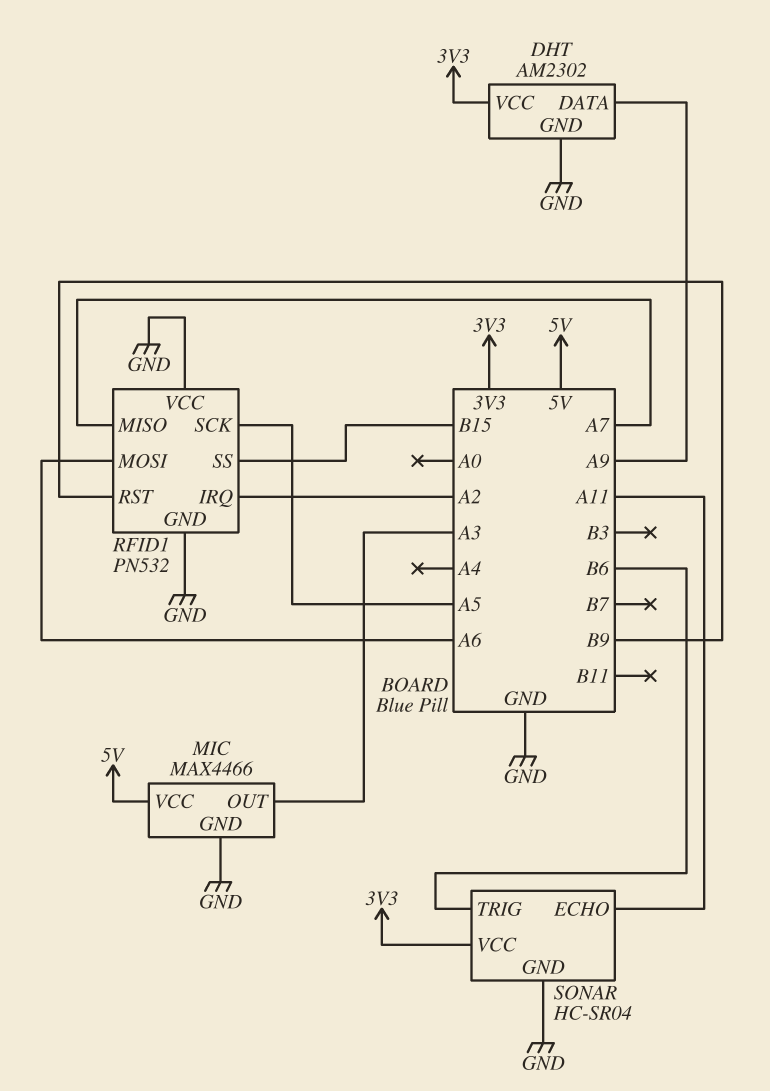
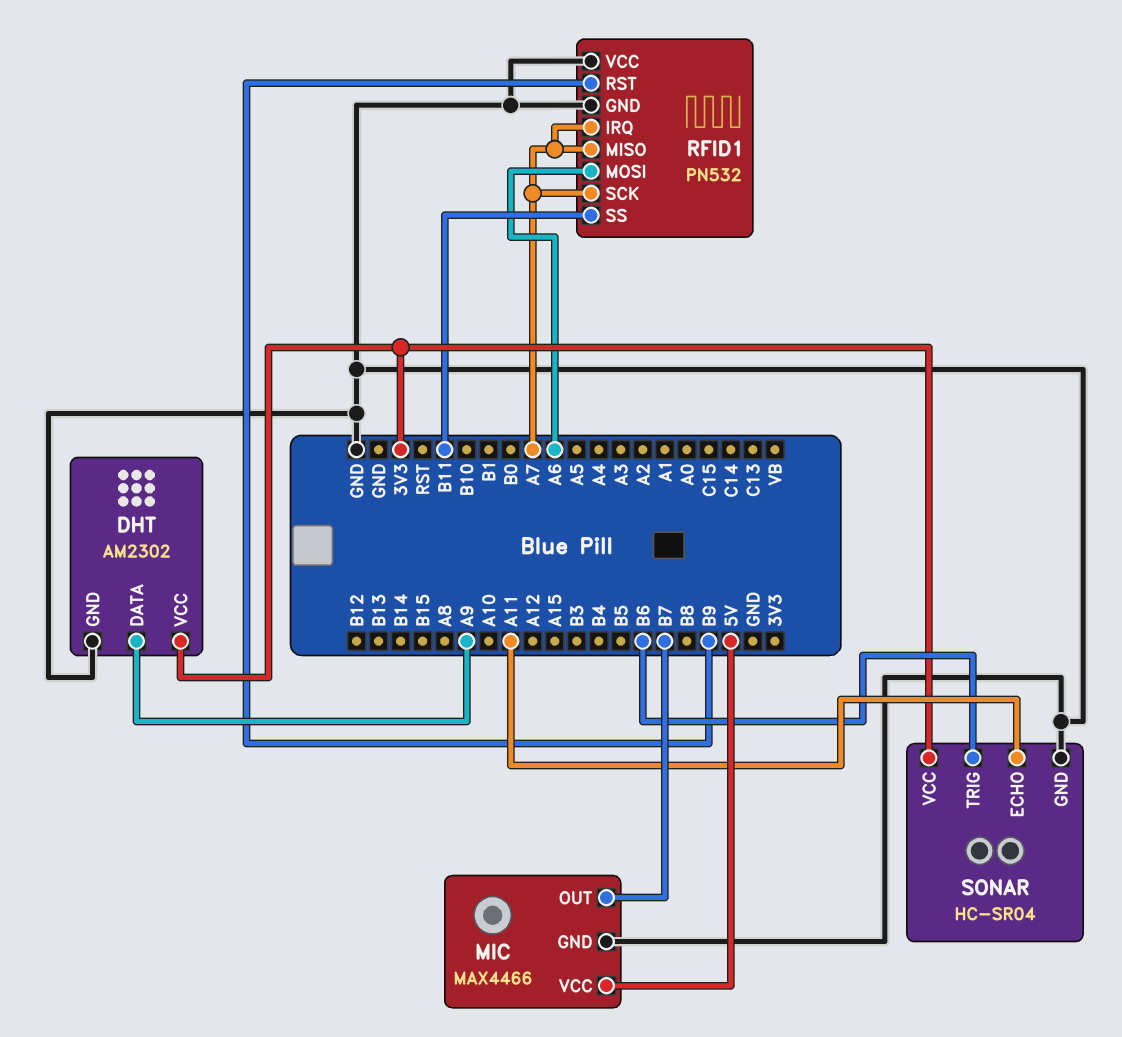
MIC pin OUT: A3 -> B7
RFID1 pin IRQ: A2 -> A7
RFID1 pin SCK: A5 -> A7
RFID1 pin SS: B15 -> B11

